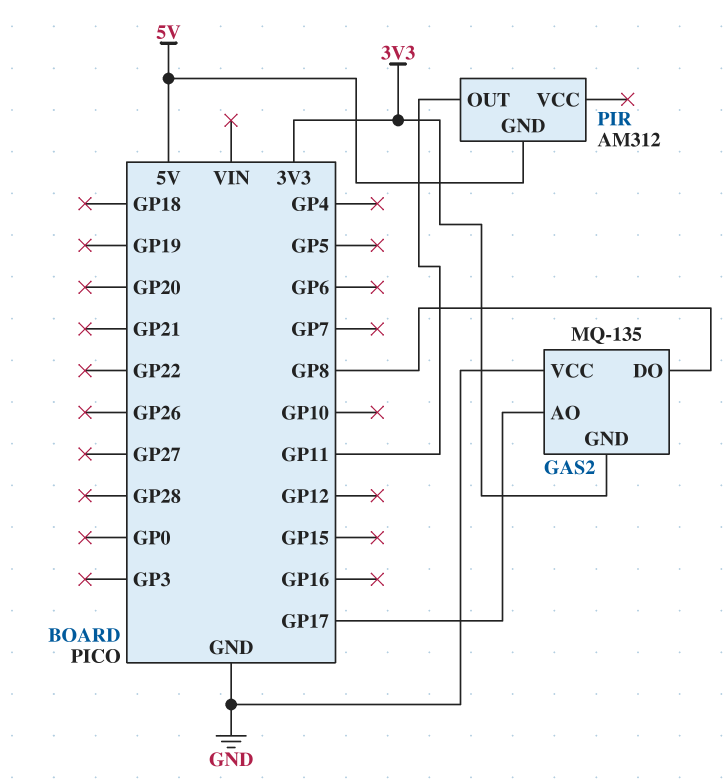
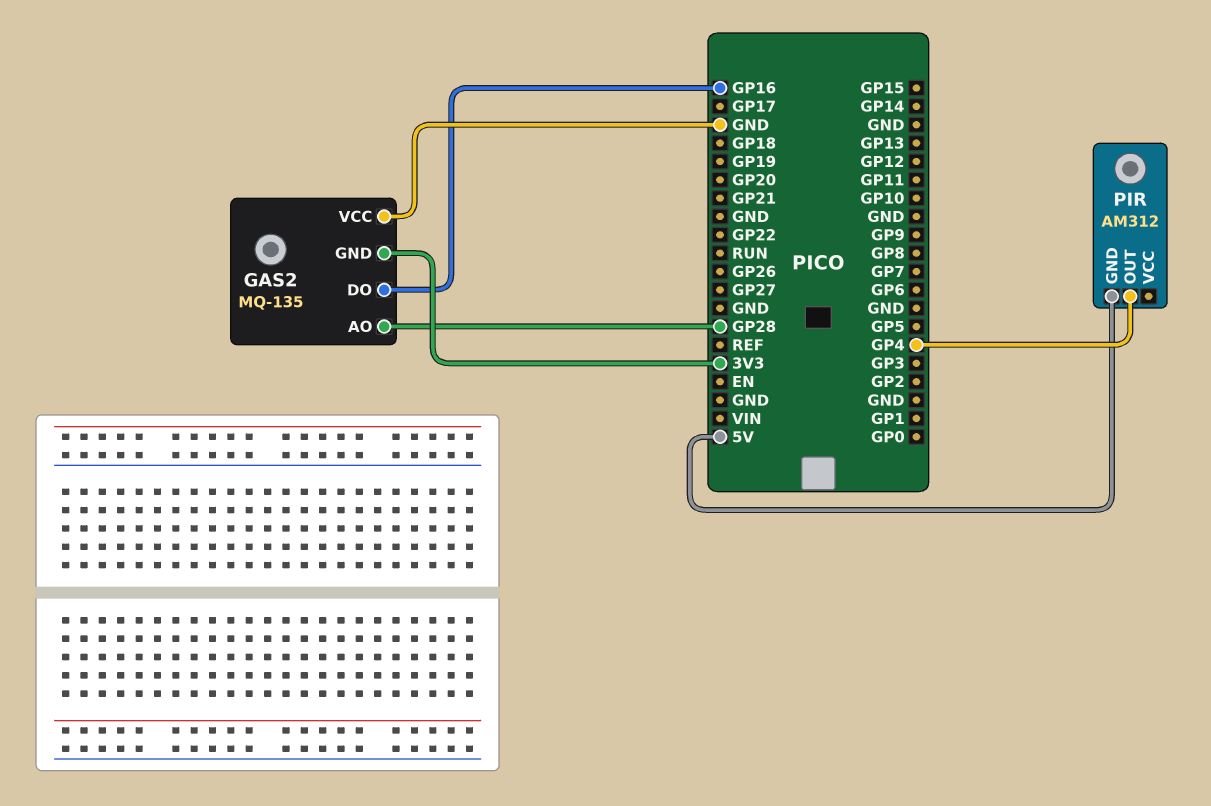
GAS2 pin AO: GP17 -> GP28
GAS2 pin DO: GP8 -> GP16
PIR pin OUT: GP11 -> GP4

